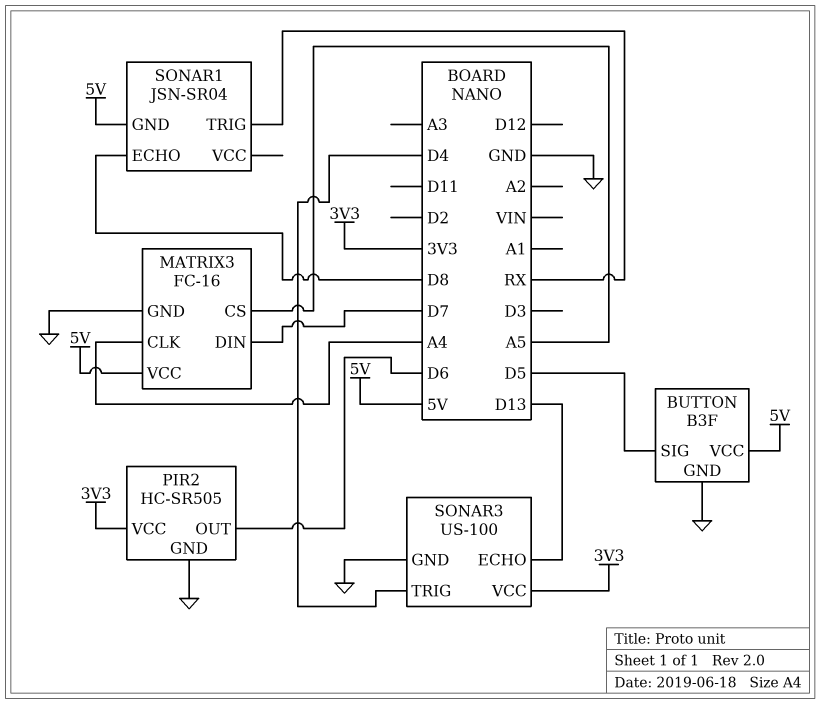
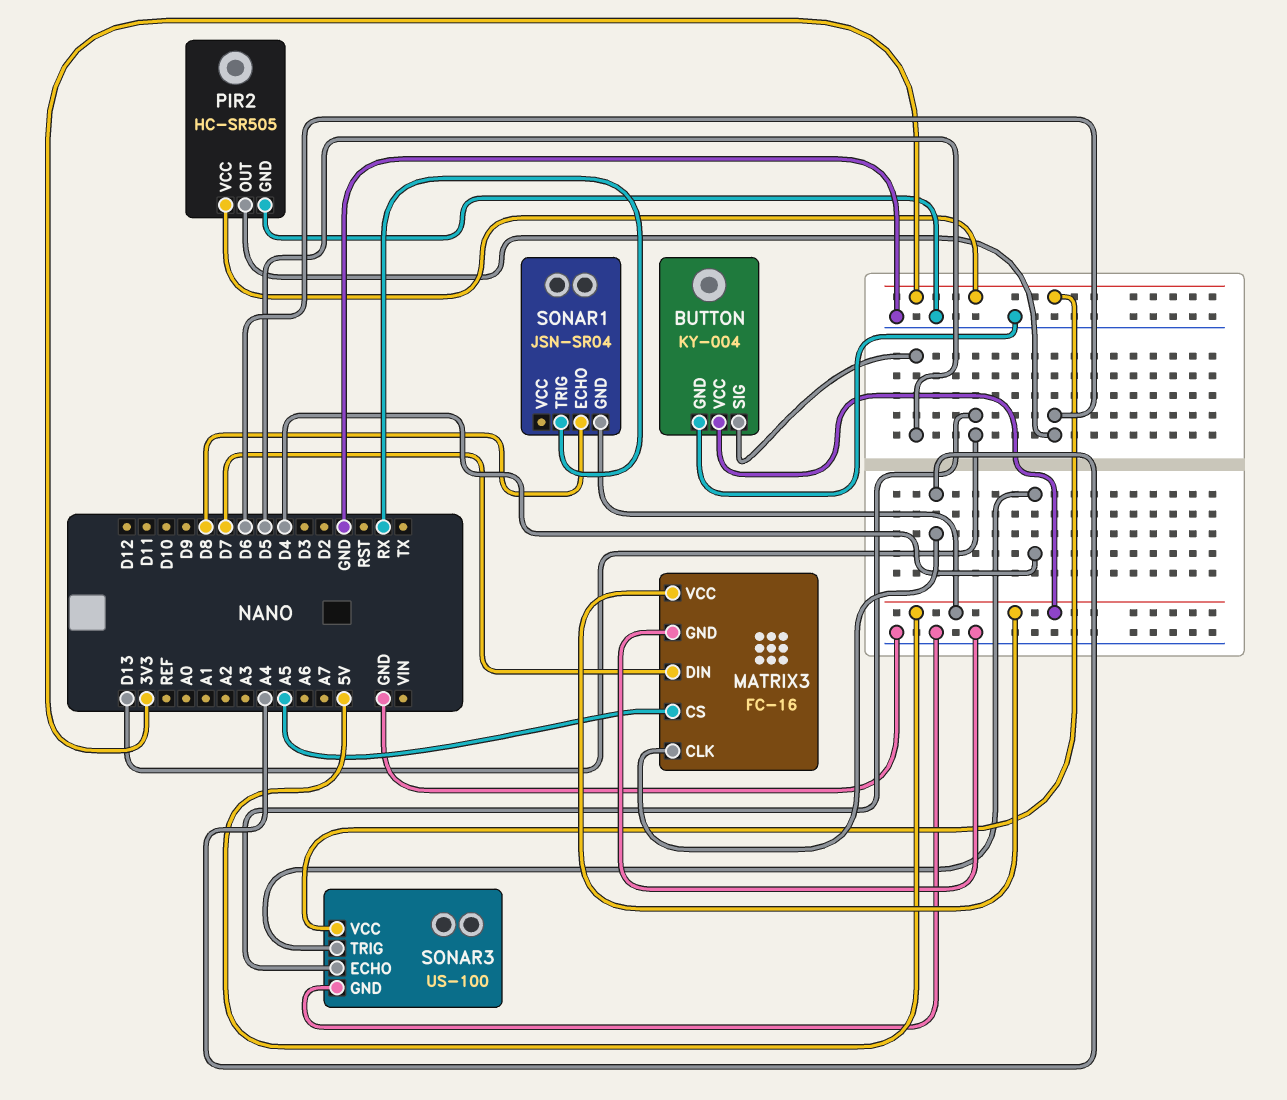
BUTTON: B3F -> KY-004

